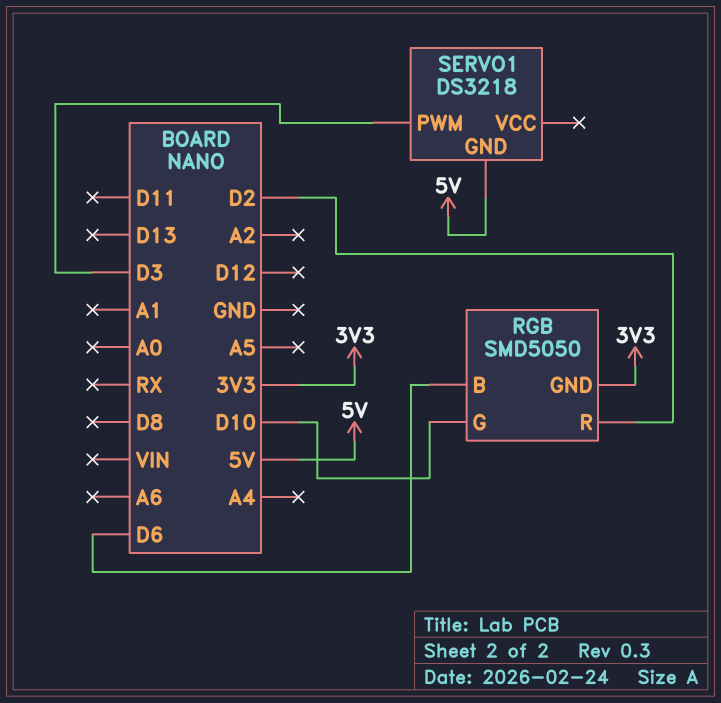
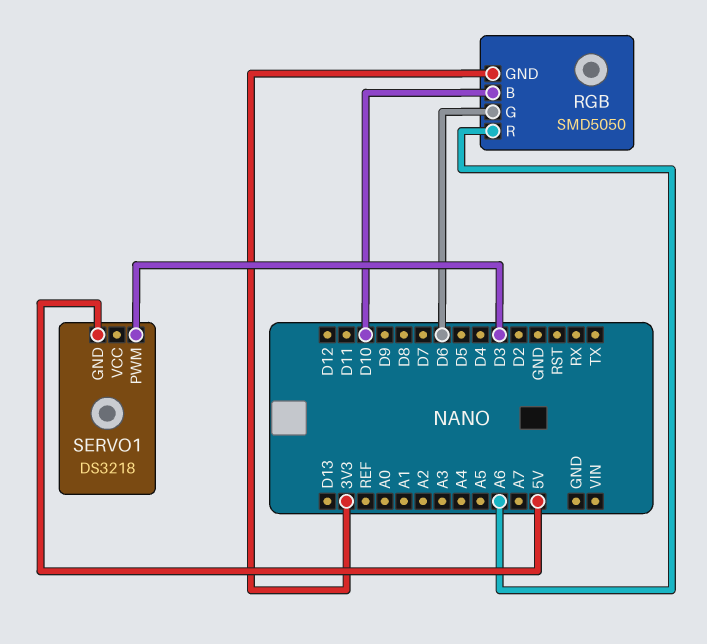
RGB pin B: D6 -> D10
RGB pin G: D10 -> D6
RGB pin R: D2 -> A6

